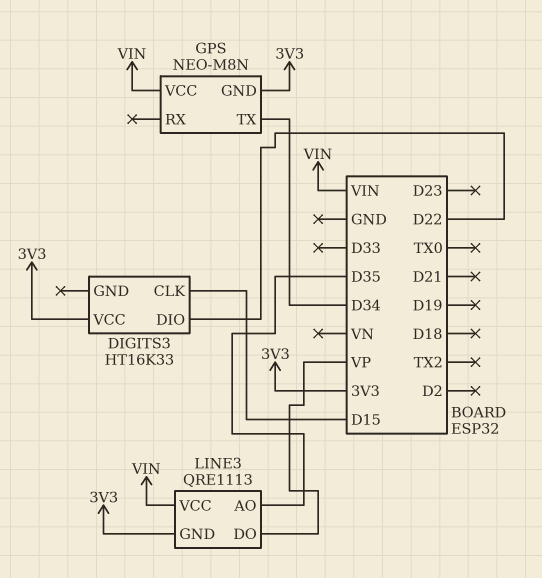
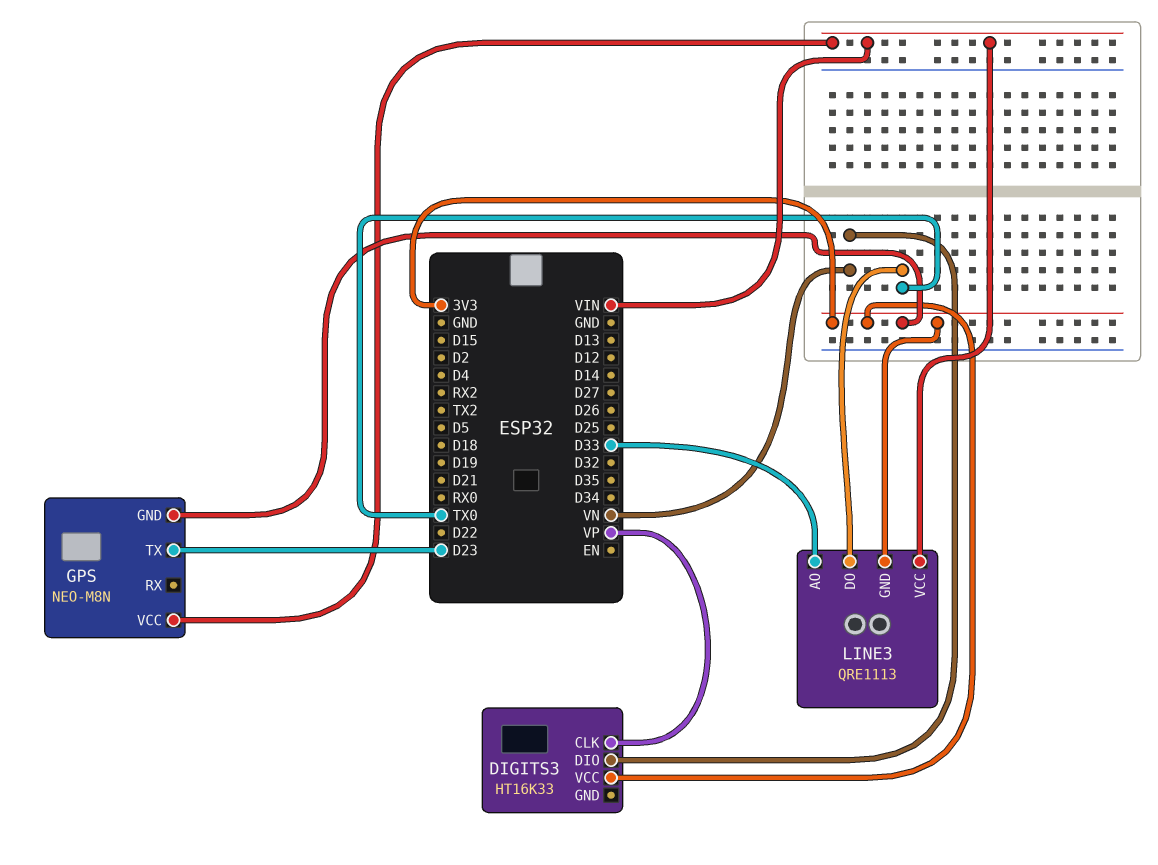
DIGITS3 pin CLK: D15 -> VP
DIGITS3 pin DIO: D22 -> VN
GPS pin TX: D34 -> D23
LINE3 pin AO: D35 -> D33
LINE3 pin DO: VP -> TX0

